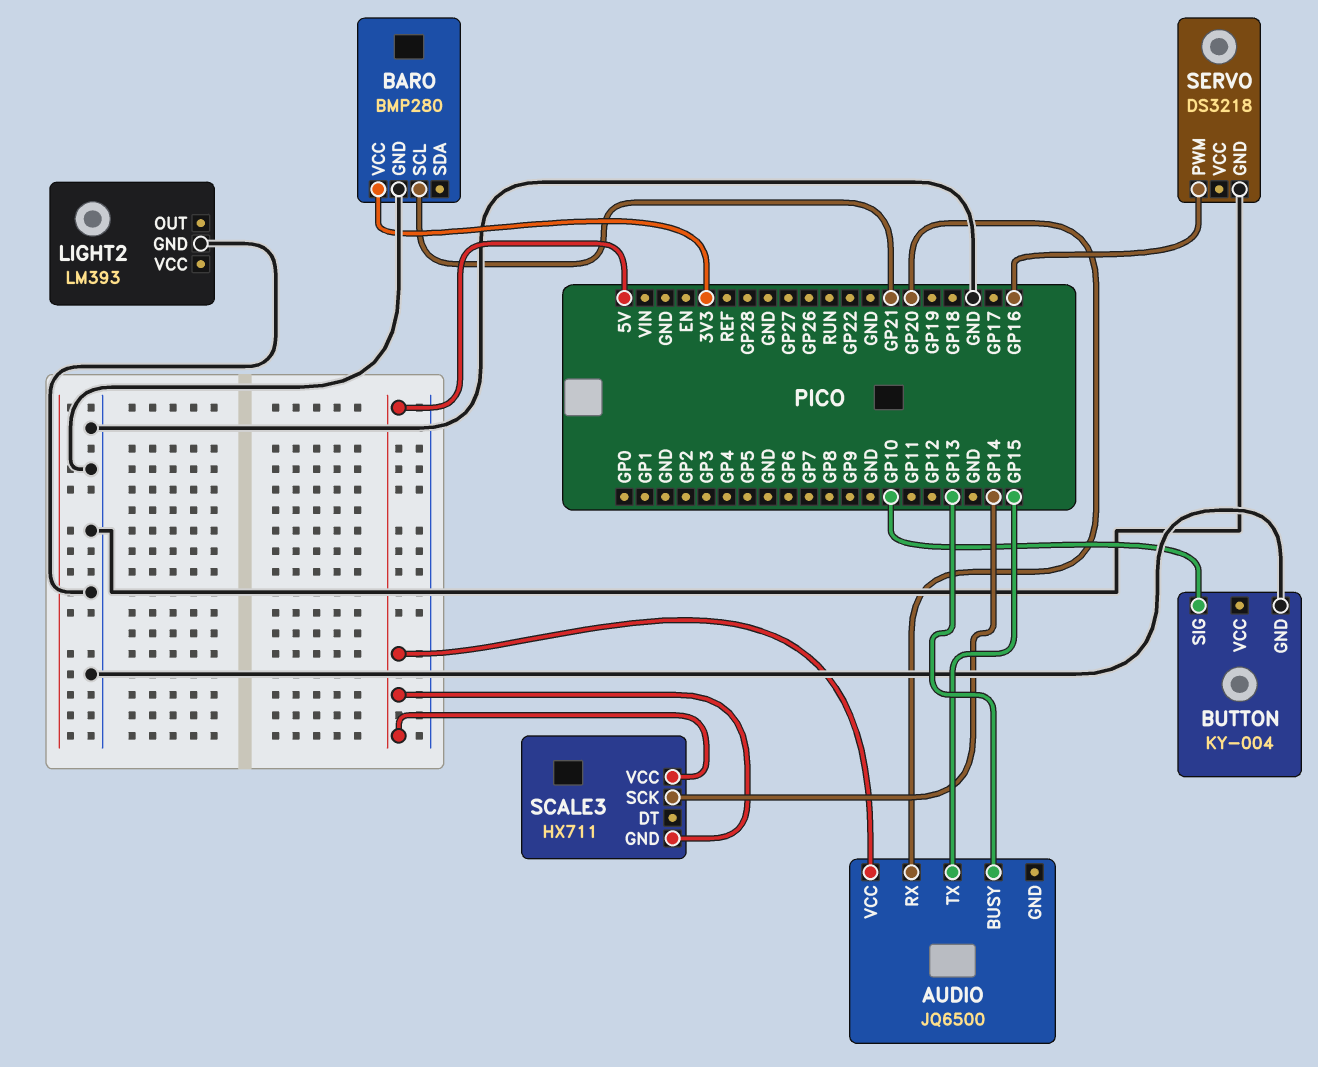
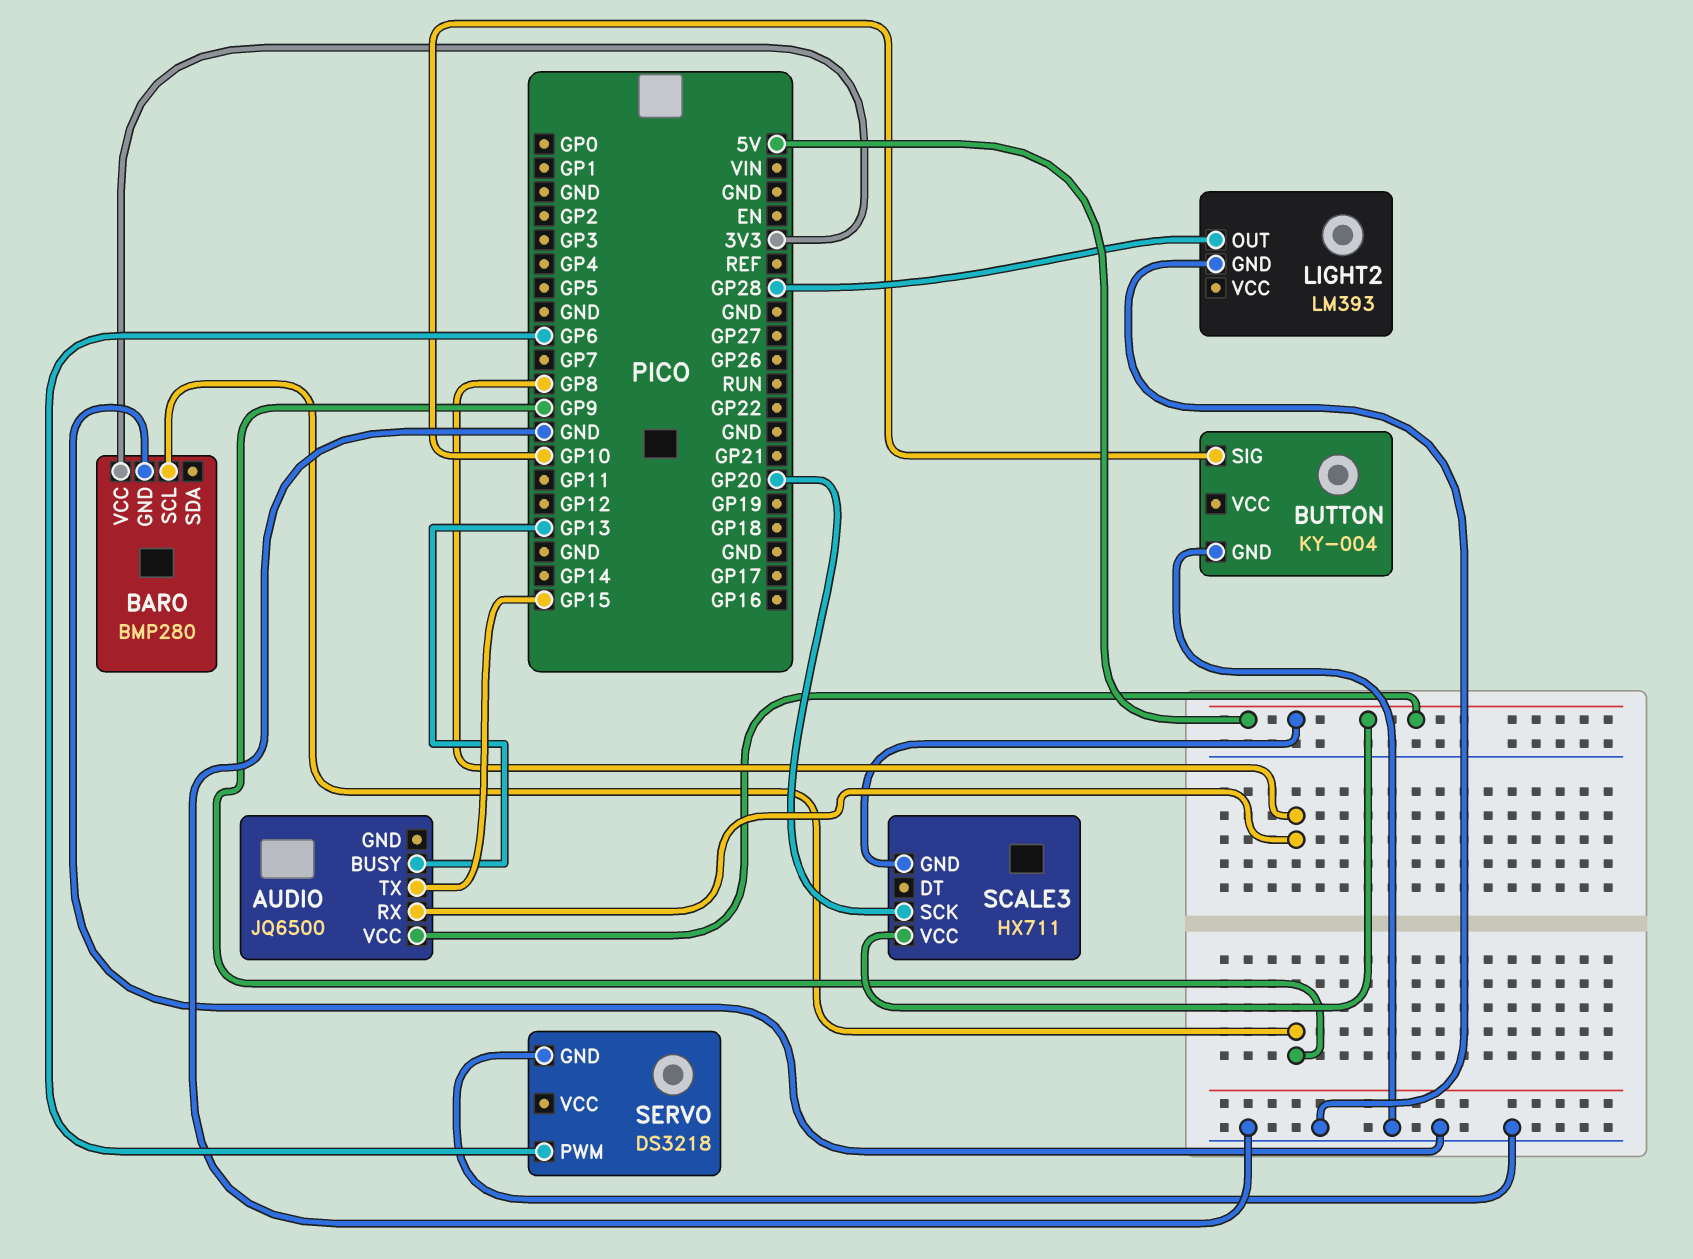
AUDIO pin RX: GP20 -> GP8
BARO pin SCL: GP21 -> GP9
LIGHT2 pin OUT: none -> GP28
SCALE3 pin SCK: GP14 -> GP20
SERVO pin PWM: GP16 -> GP6

